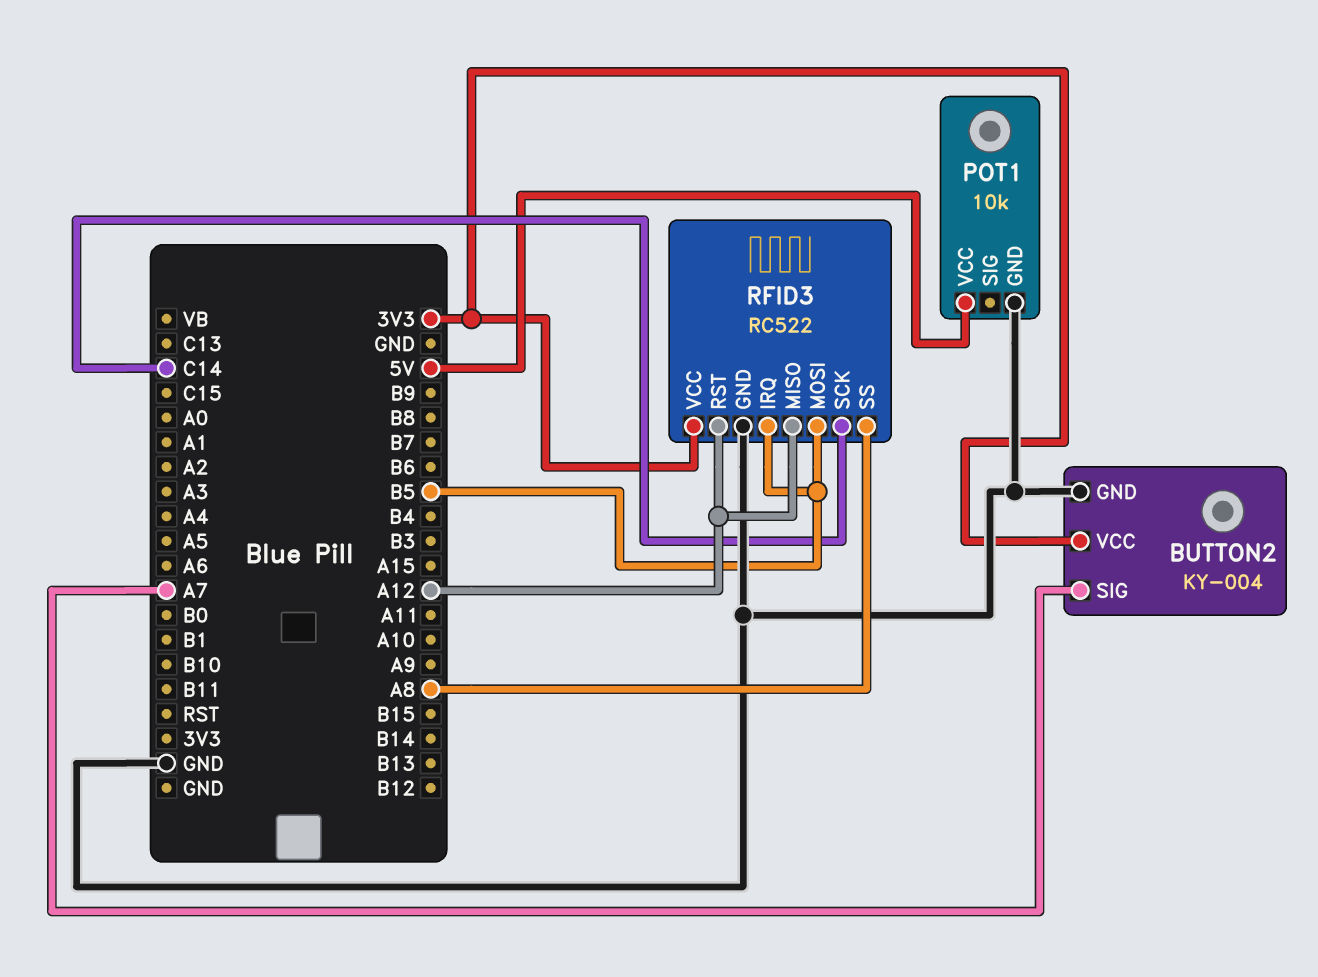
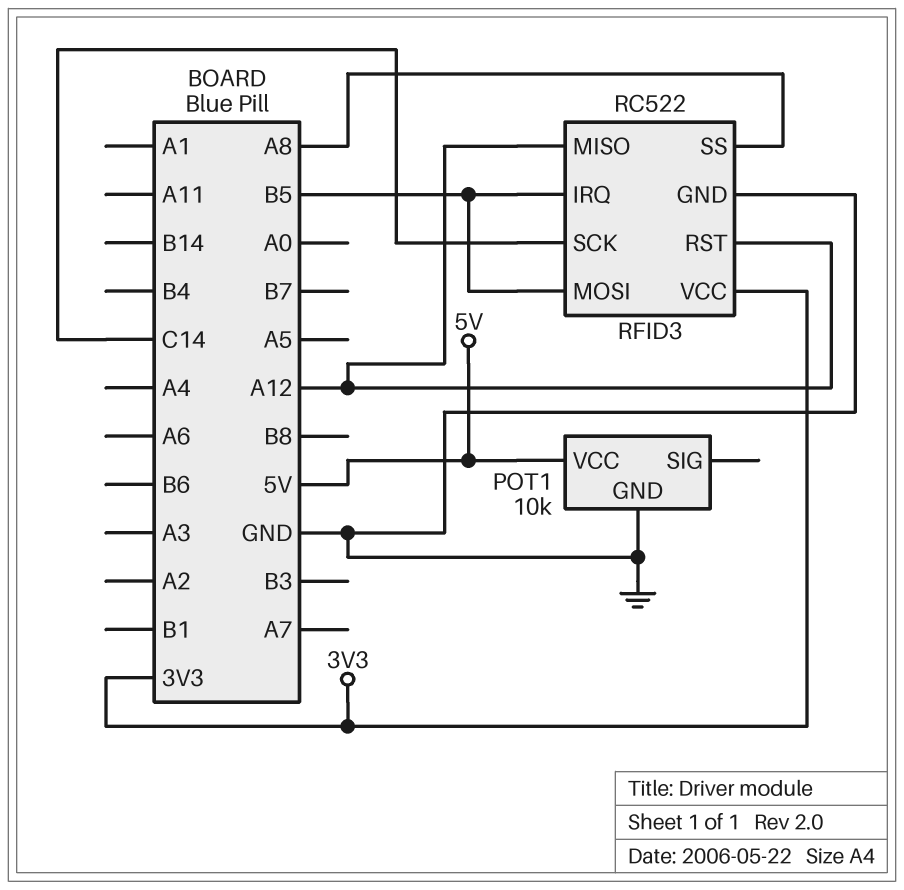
BUTTON2: KY-004 -> none
BUTTON2 pin GND: GND -> none
BUTTON2 pin SIG: A7 -> none
BUTTON2 pin VCC: 3V3 -> none

